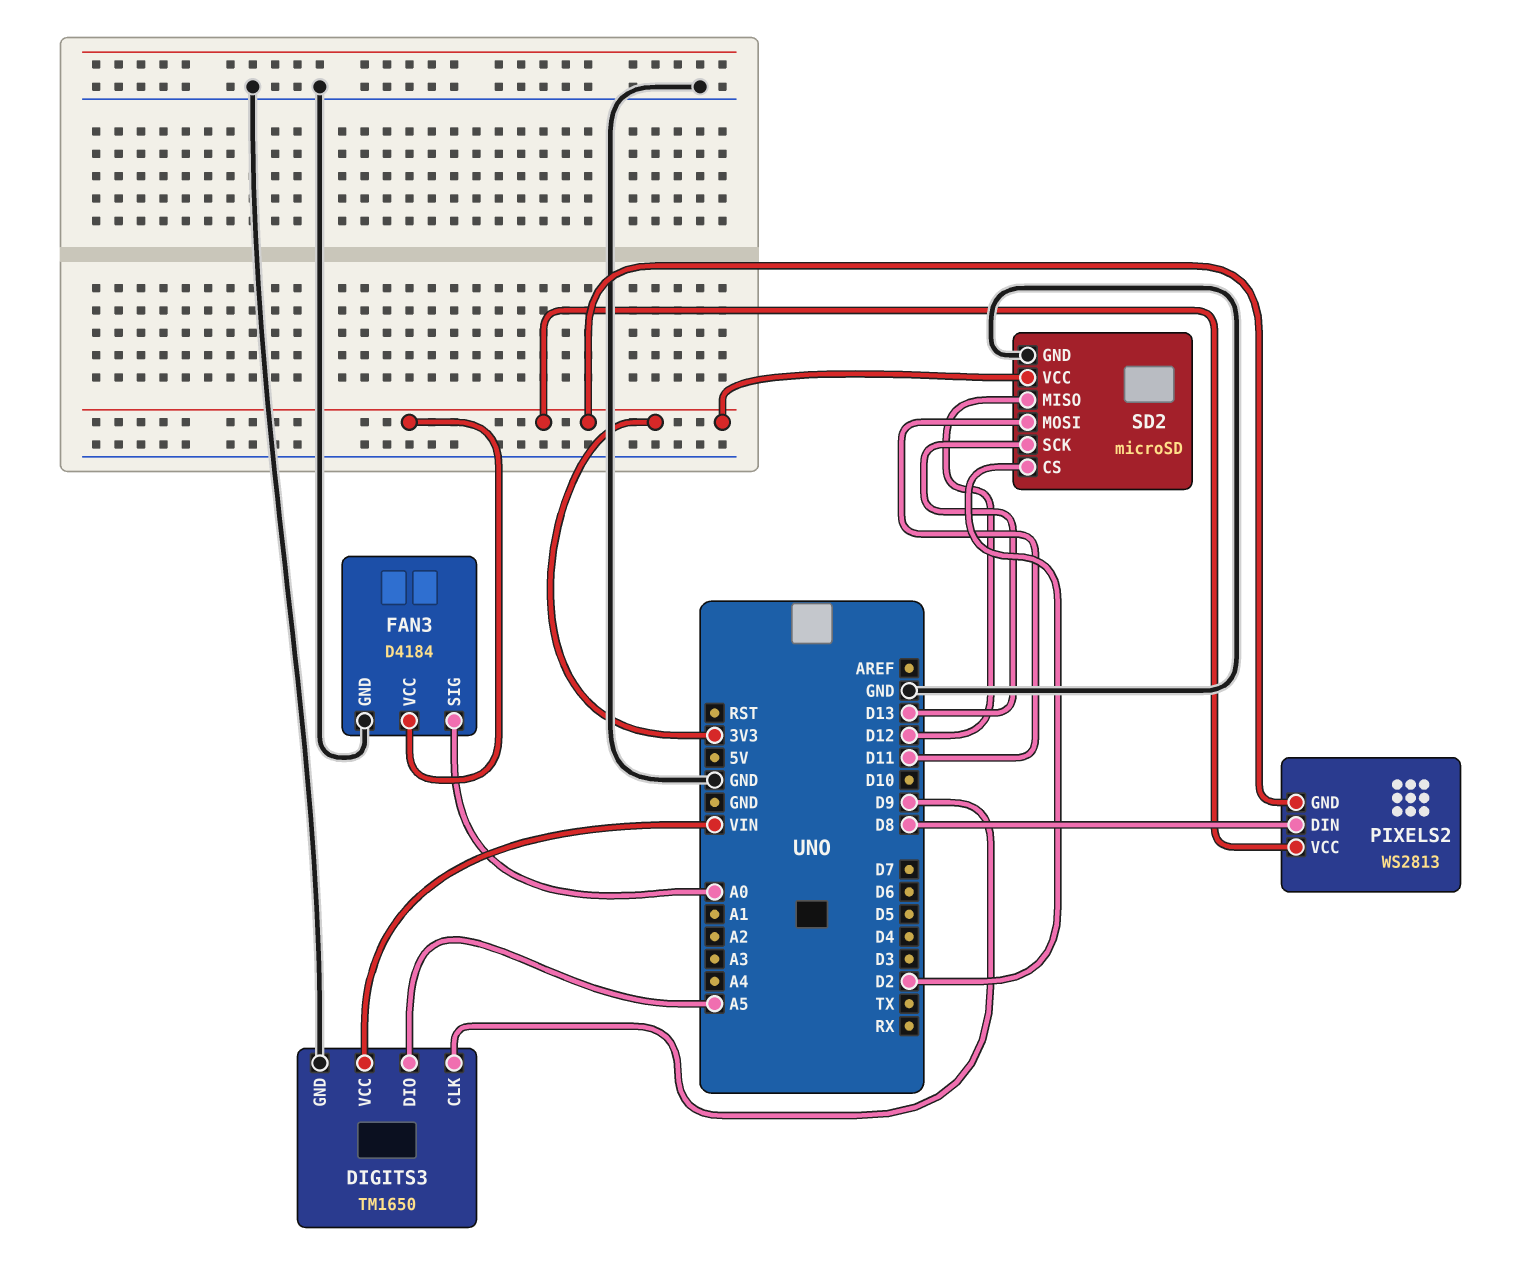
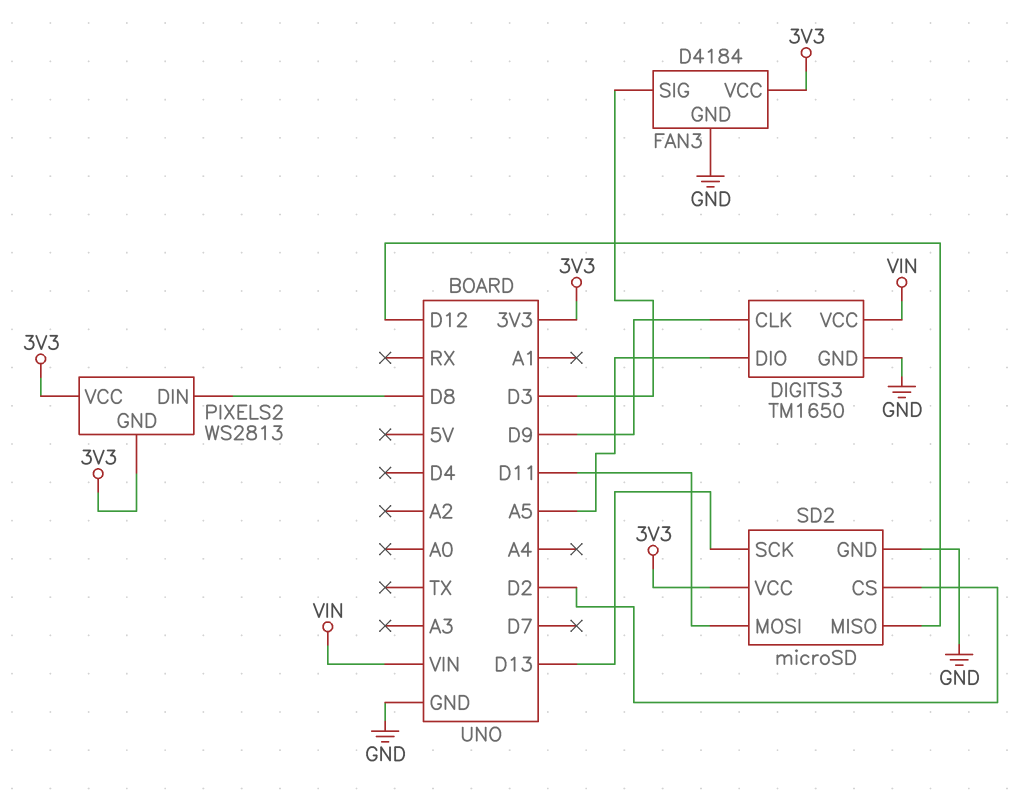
FAN3 pin SIG: A0 -> D3

